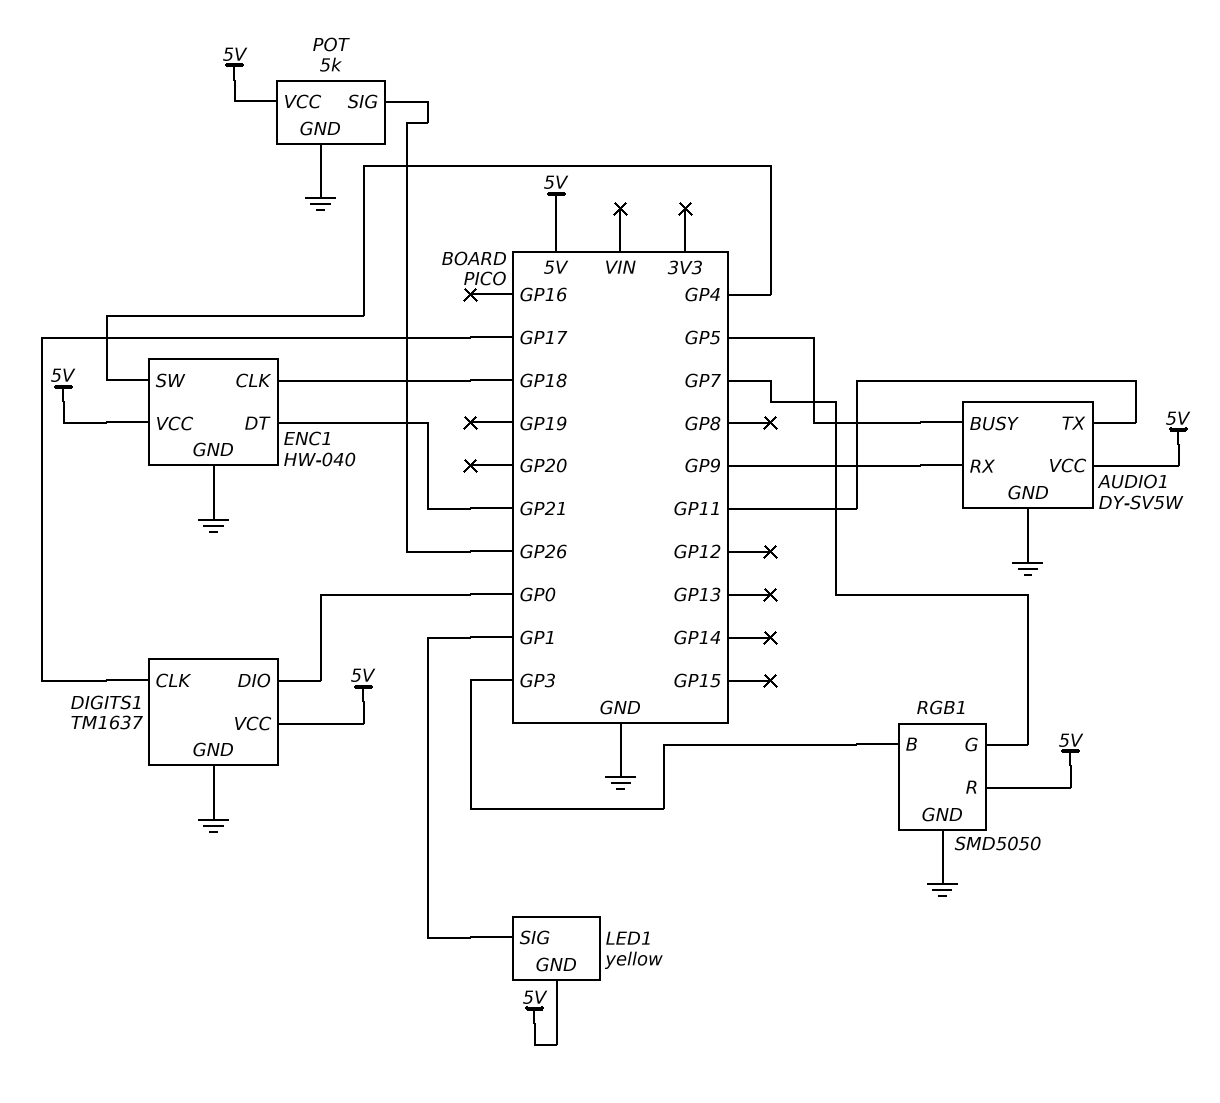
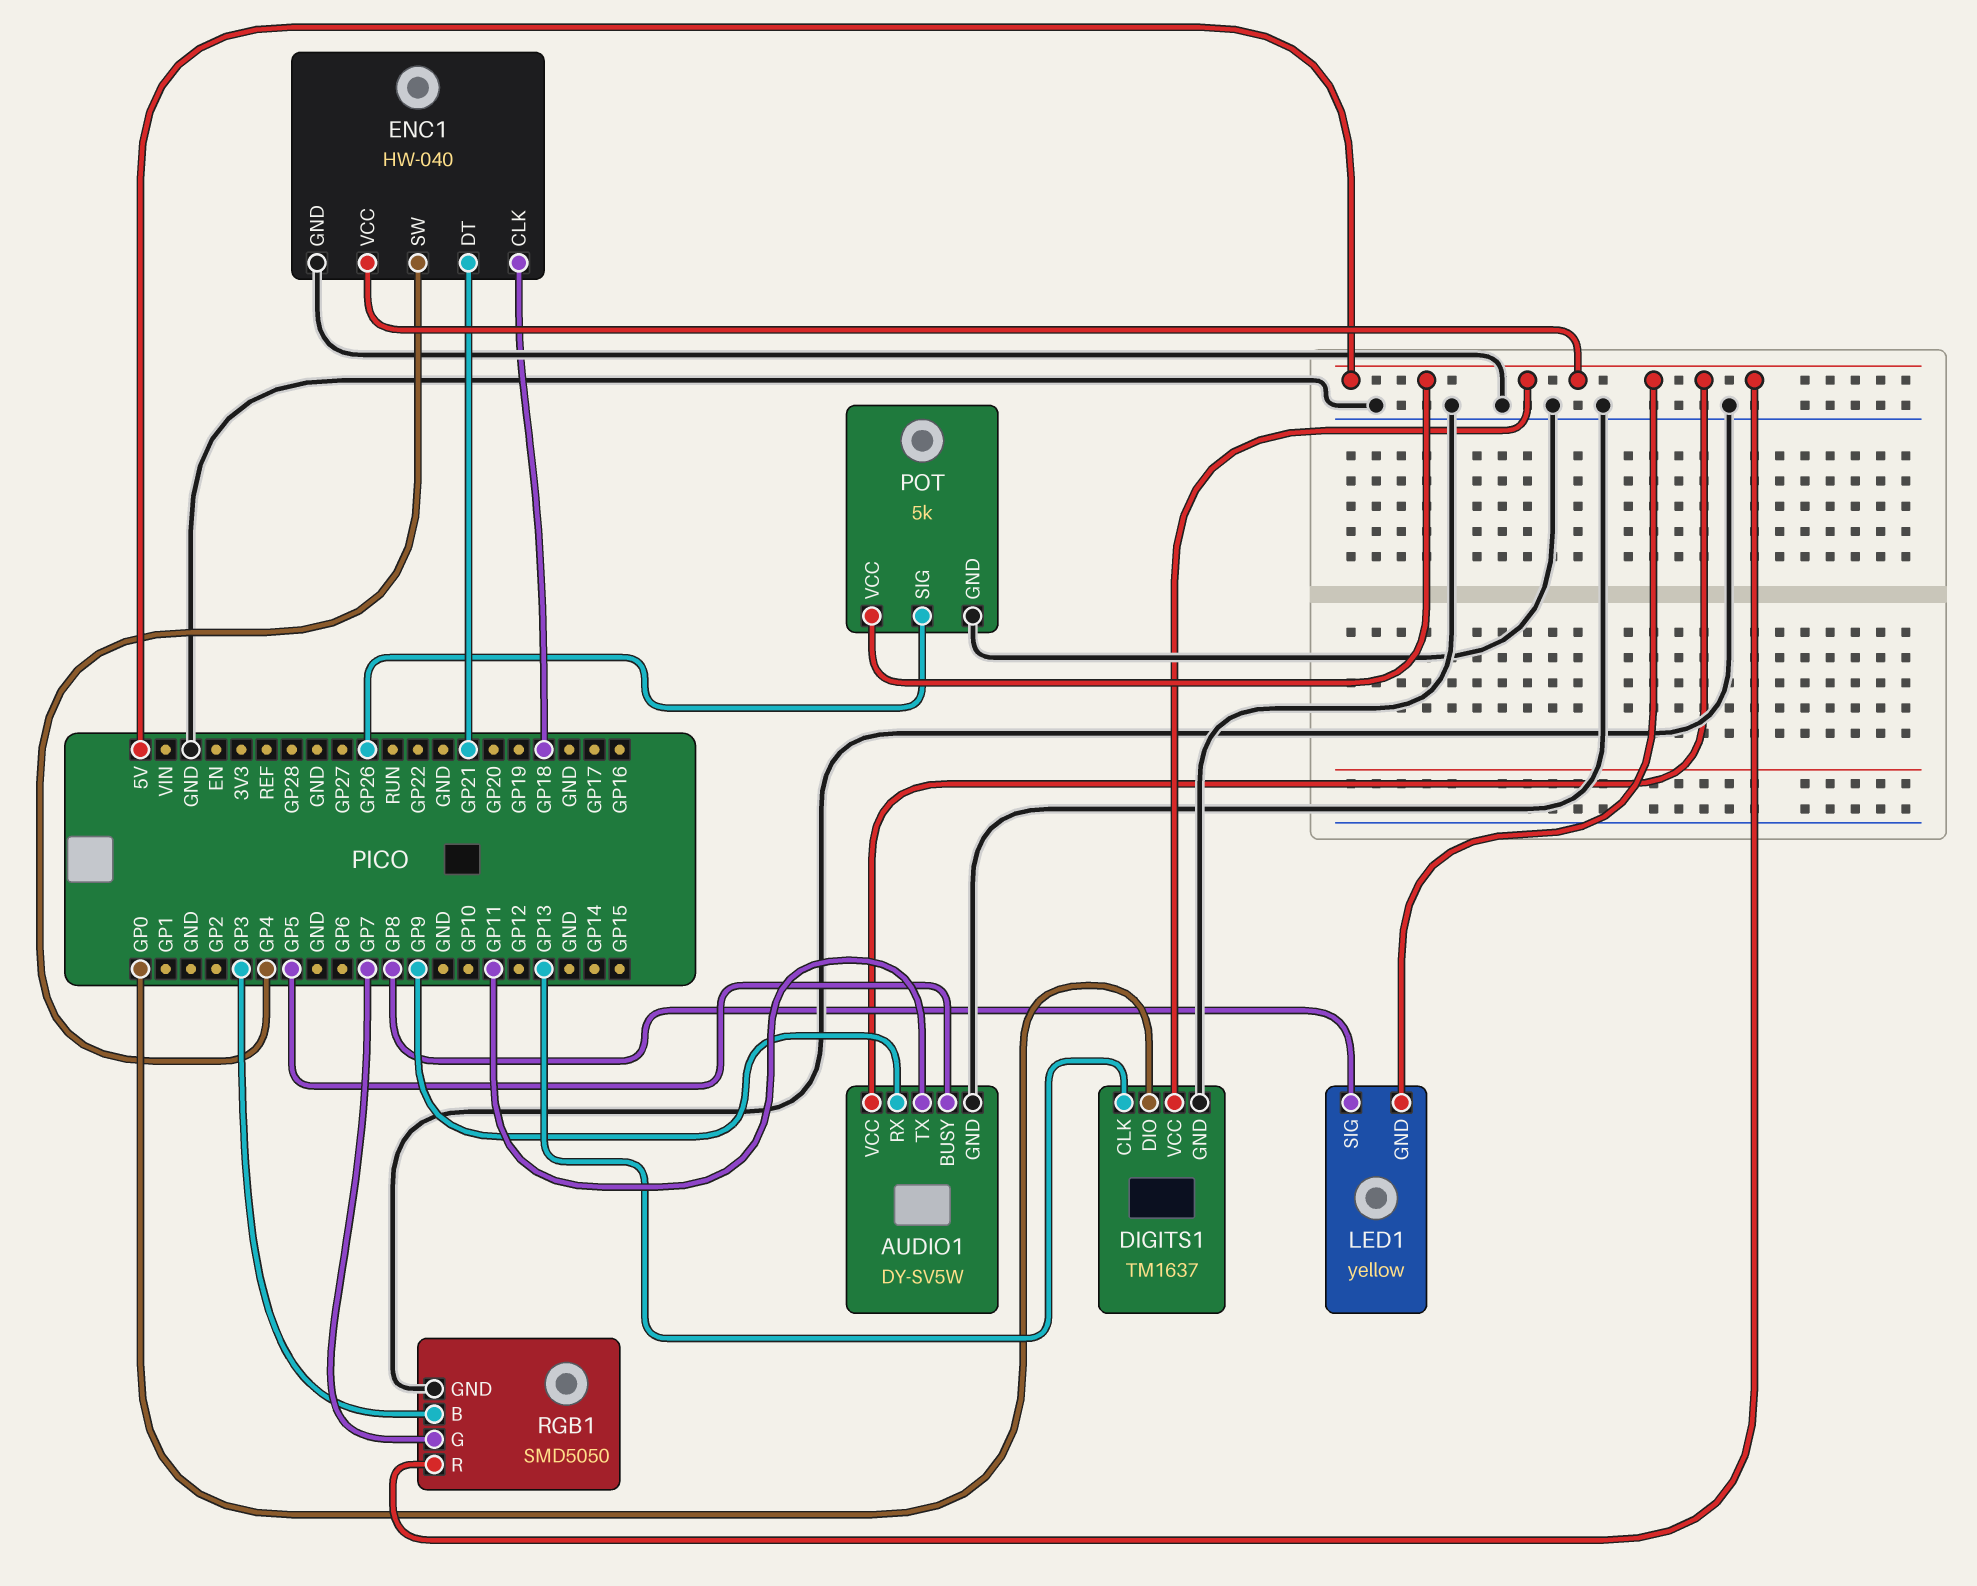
DIGITS1 pin CLK: GP17 -> GP13
LED1 pin SIG: GP1 -> GP8

